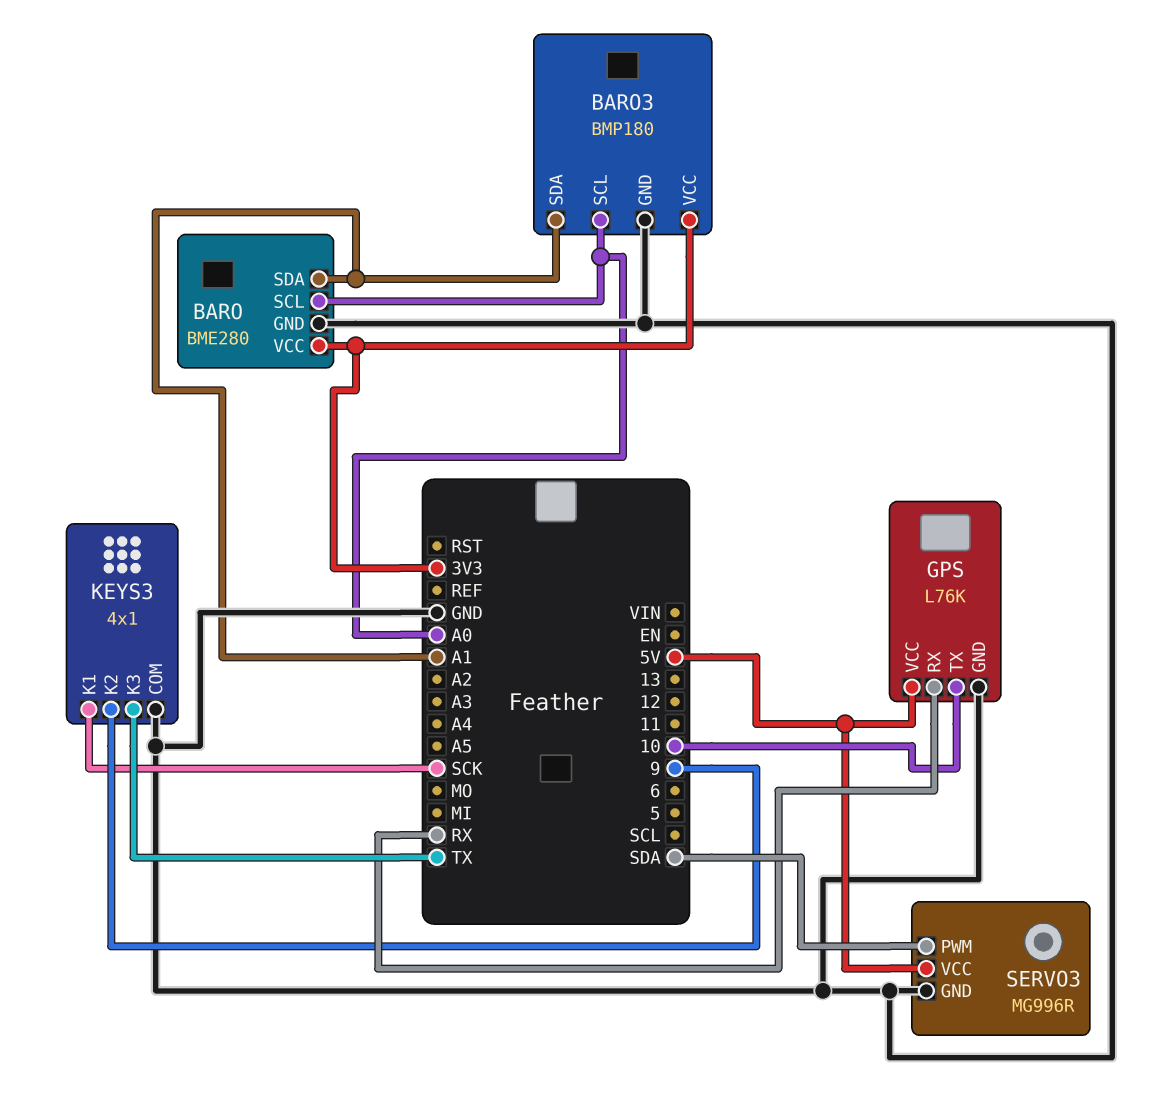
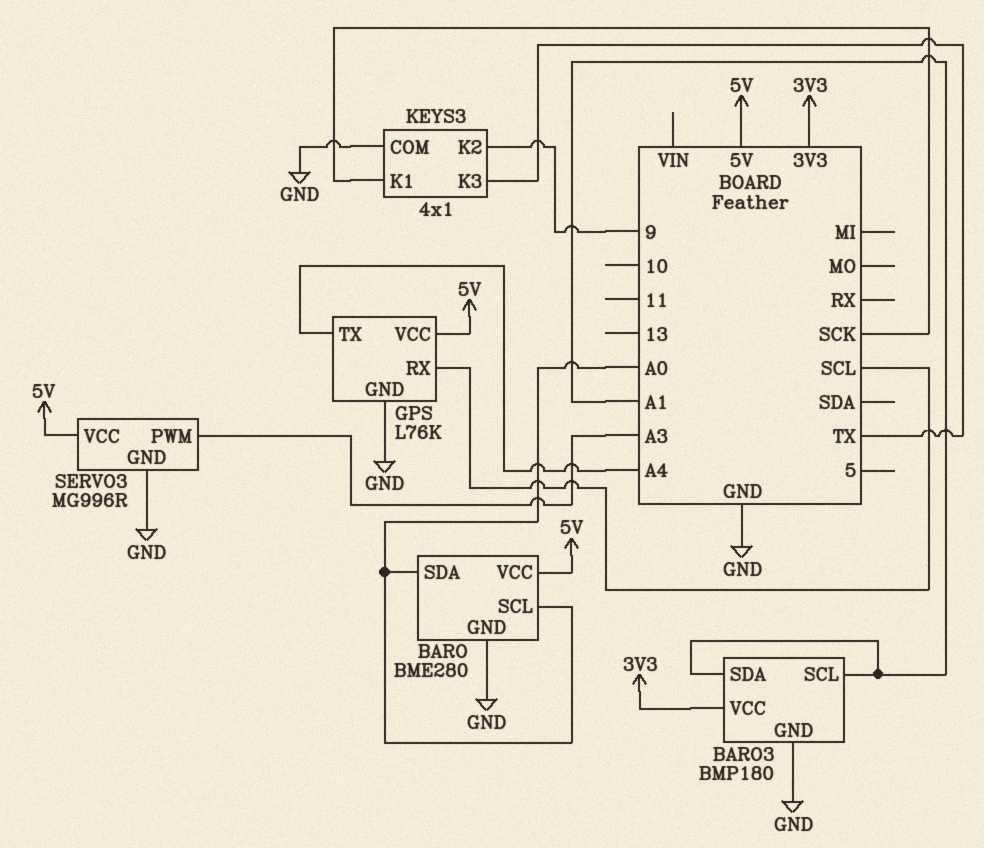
BARO pin SDA: A1 -> A0
BARO pin VCC: 3V3 -> 5V
BARO3 pin SCL: A0 -> A1
GPS pin RX: RX -> SCL
GPS pin TX: 10 -> A4
SERVO3 pin PWM: SDA -> A3

